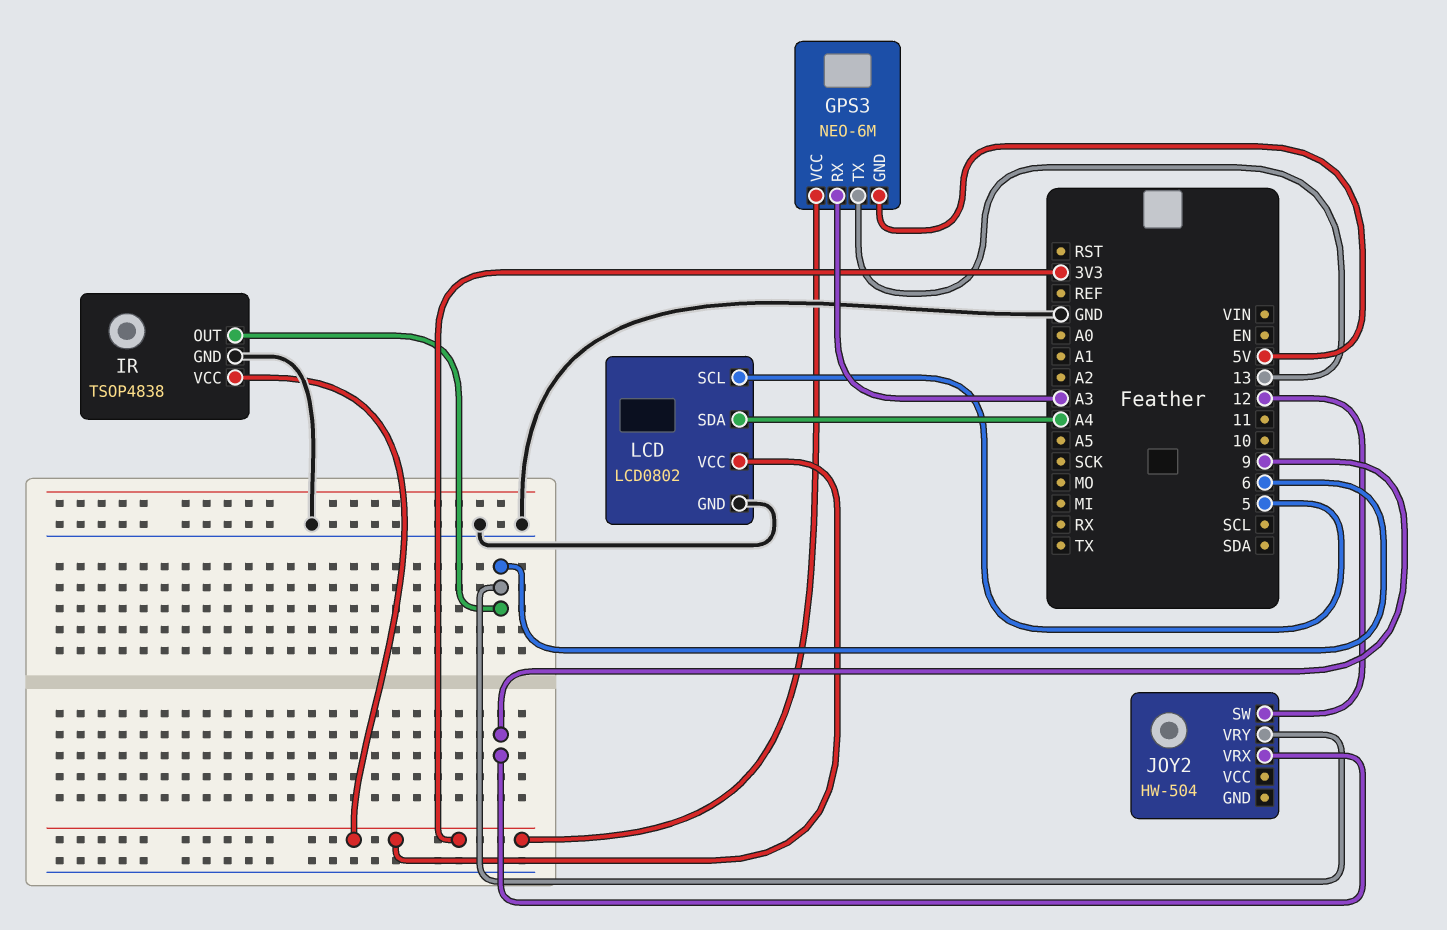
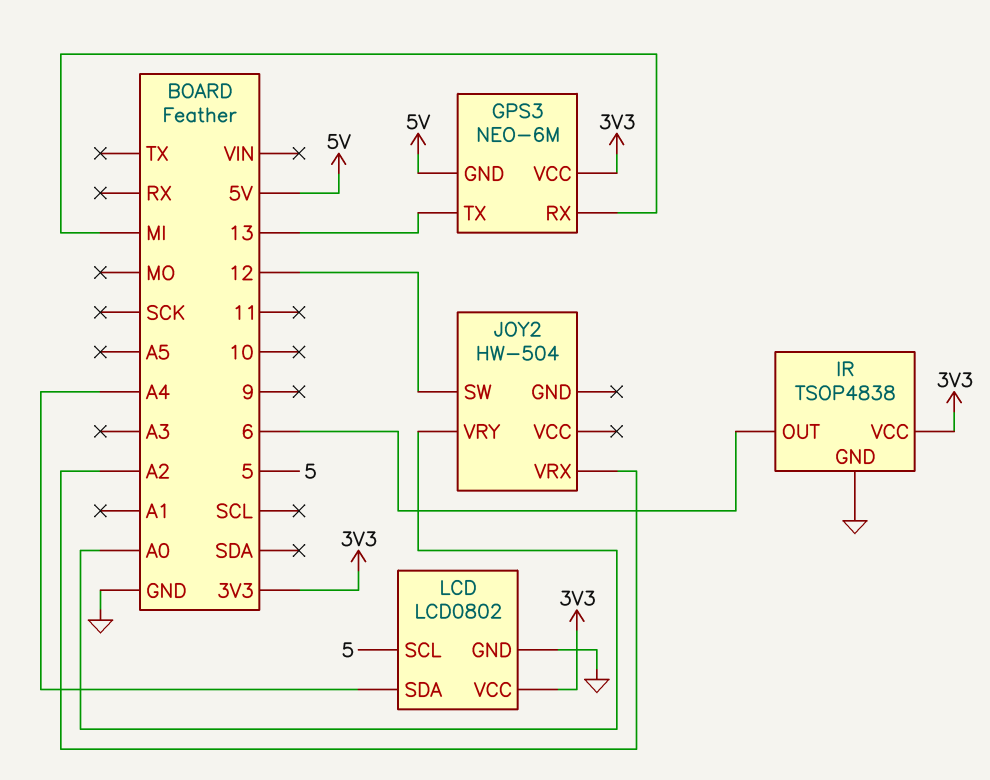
GPS3 pin RX: A3 -> MI
JOY2 pin VRX: 9 -> A2
JOY2 pin VRY: 6 -> A0

